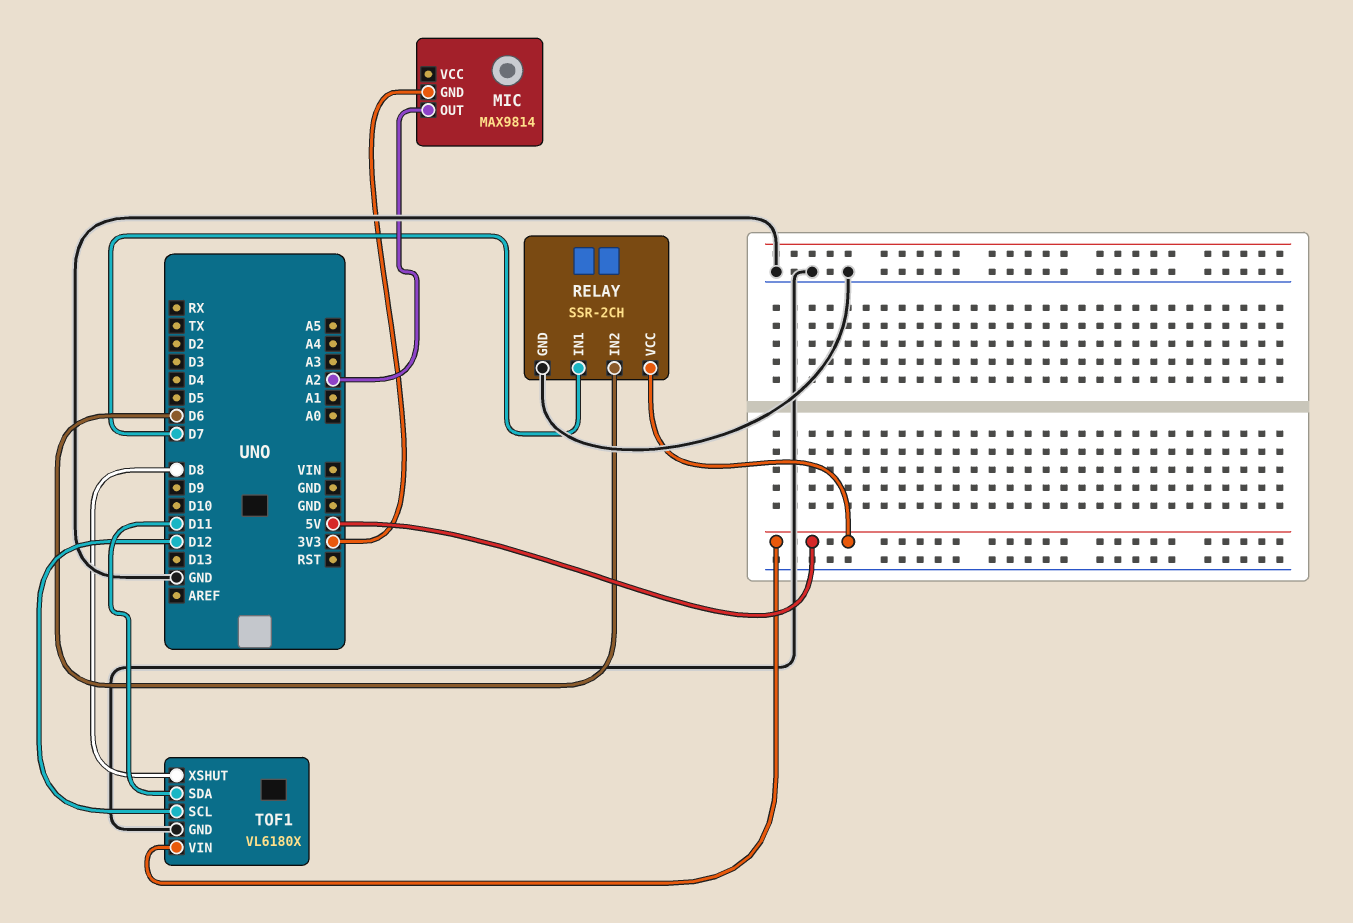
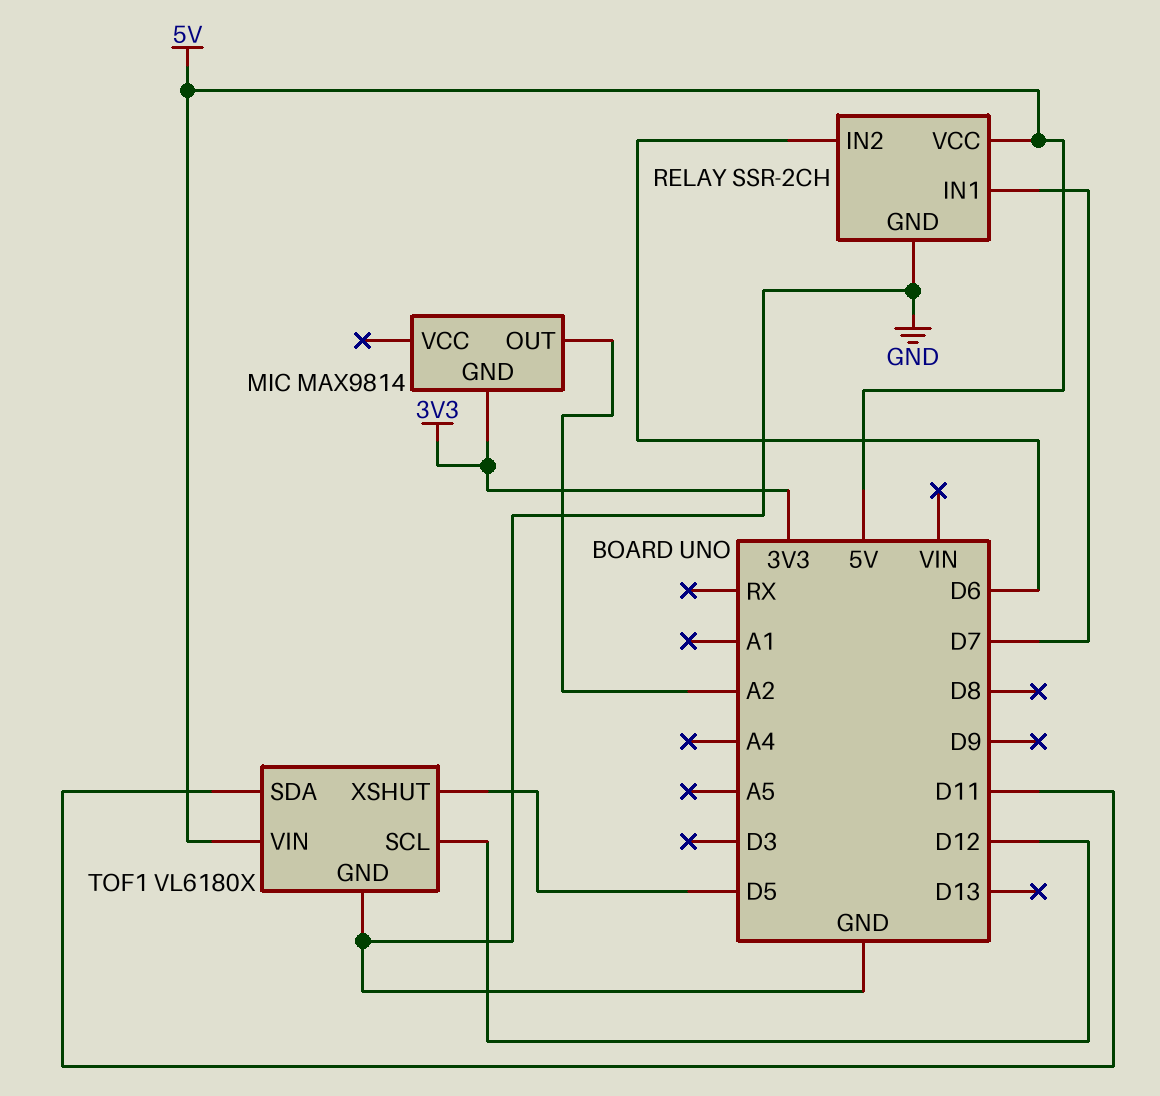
TOF1 pin XSHUT: D8 -> D5

